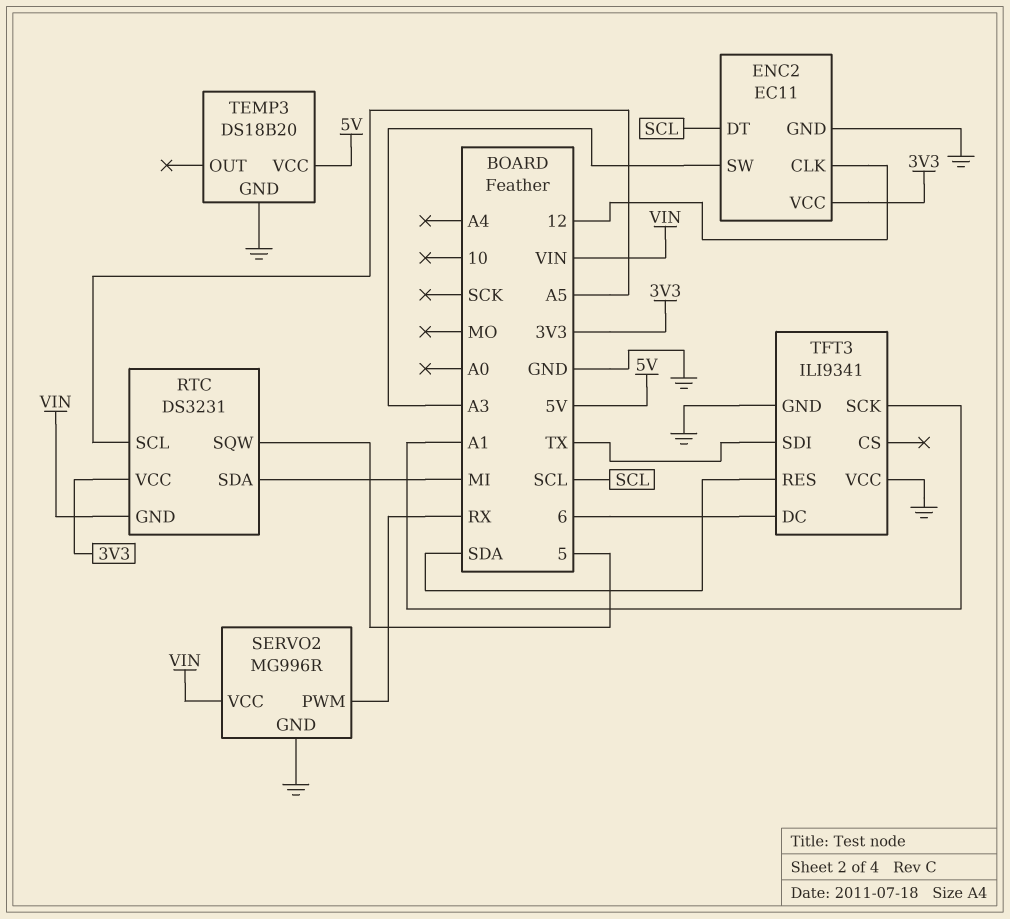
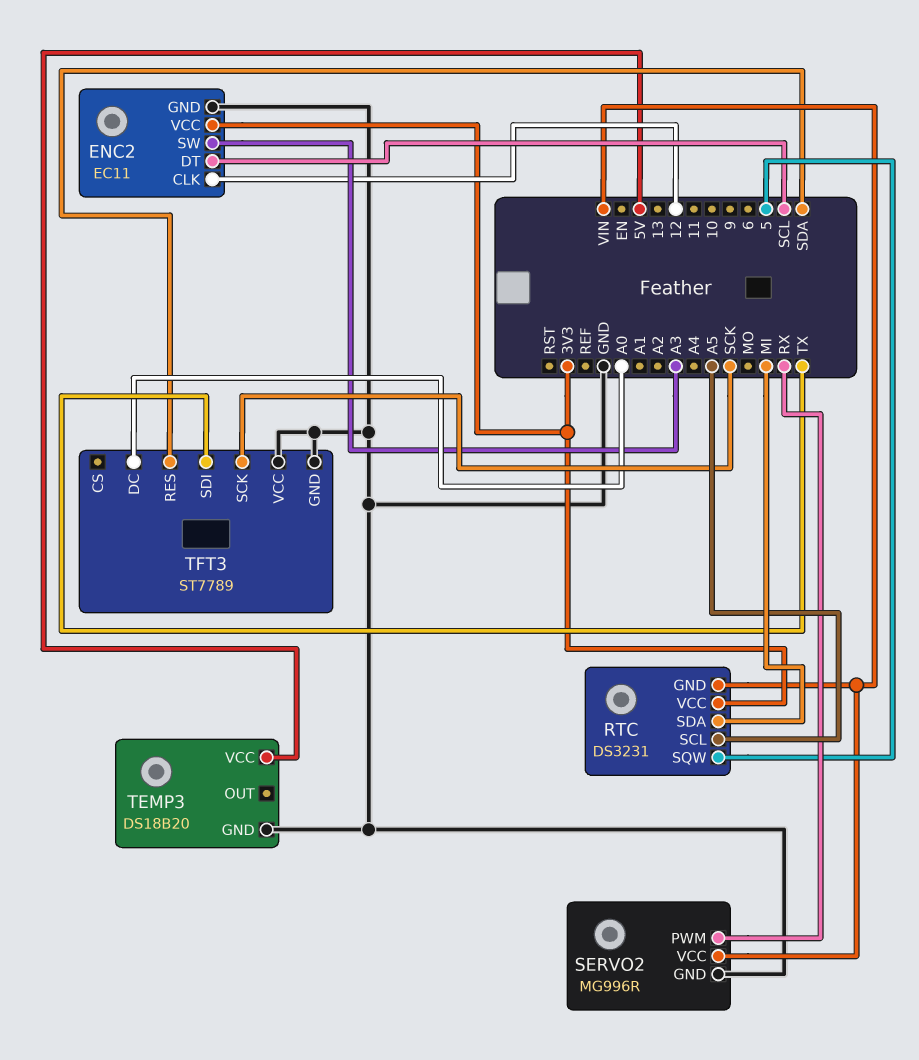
TFT3: ILI9341 -> ST7789
TFT3 pin DC: 6 -> A0
TFT3 pin SCK: A1 -> SCK

